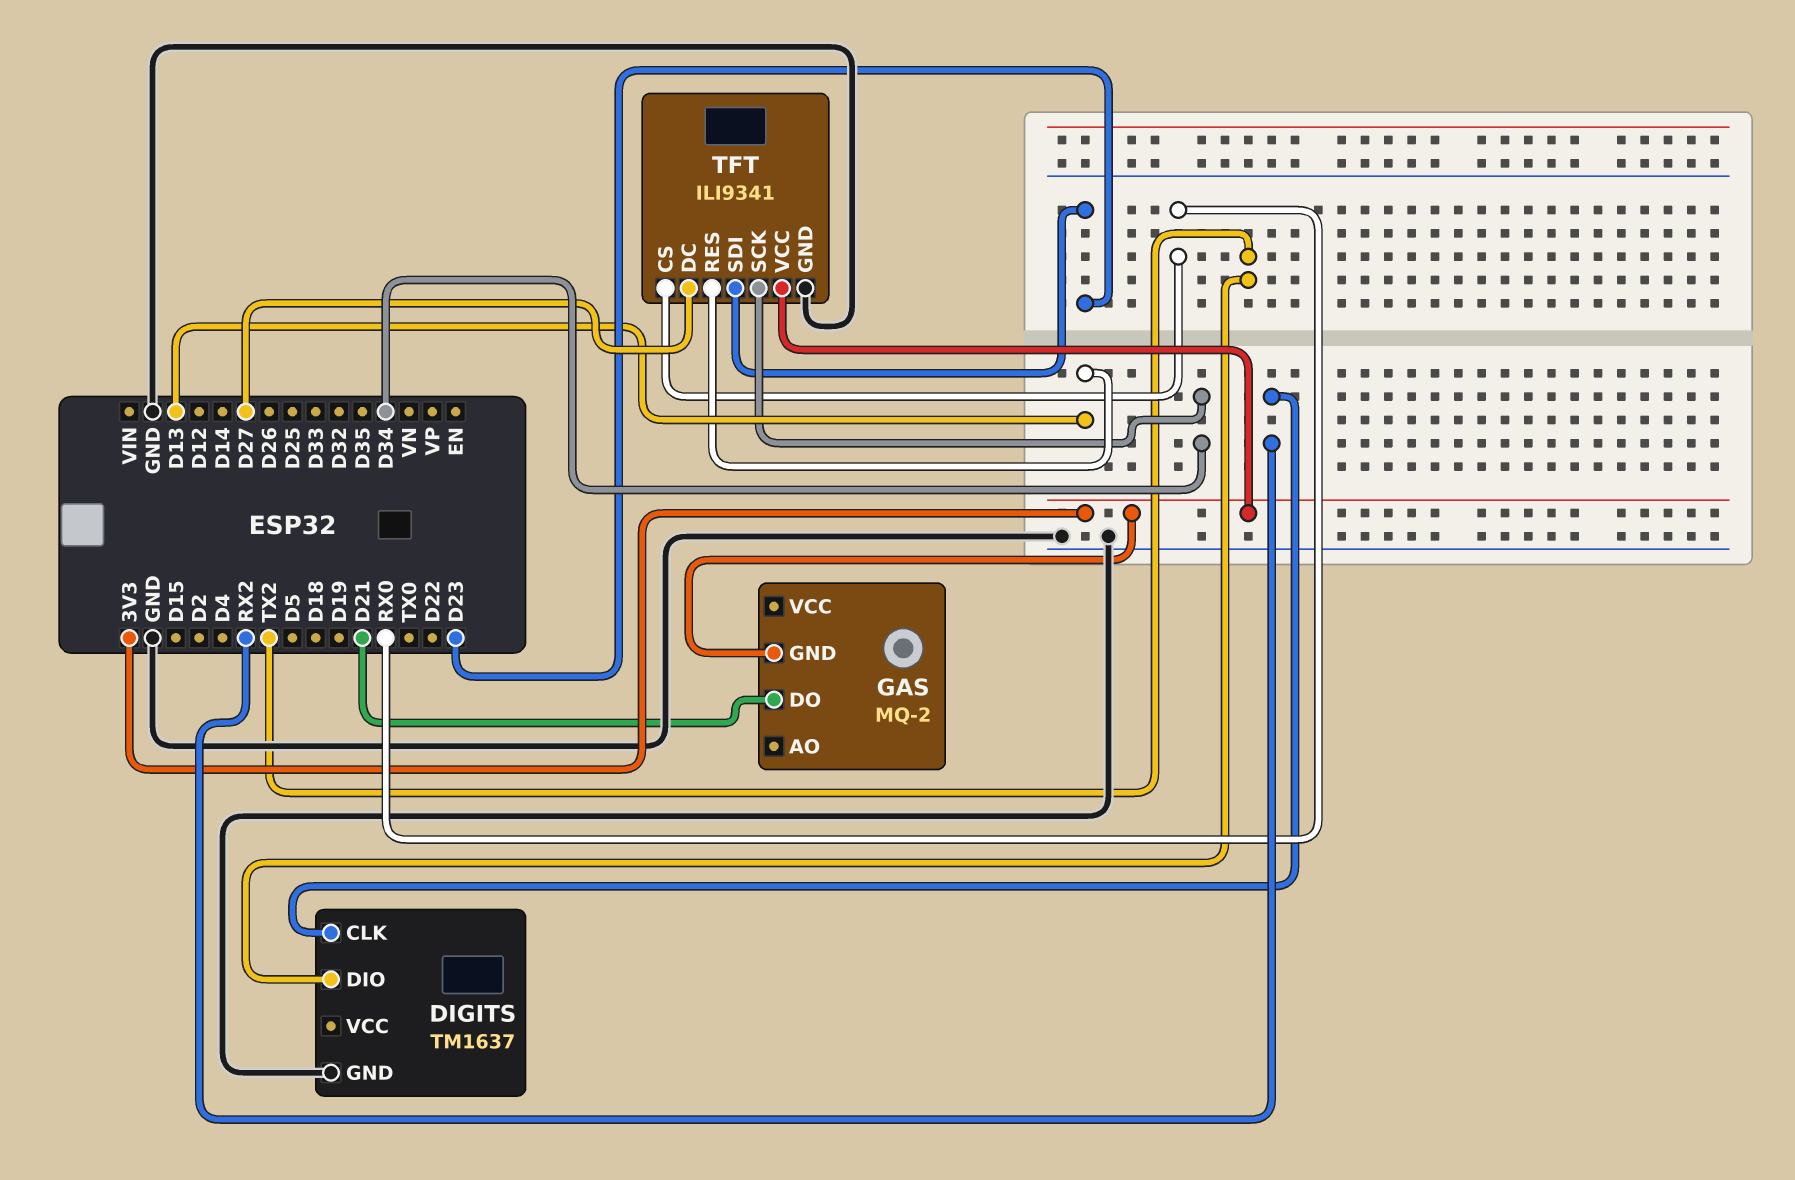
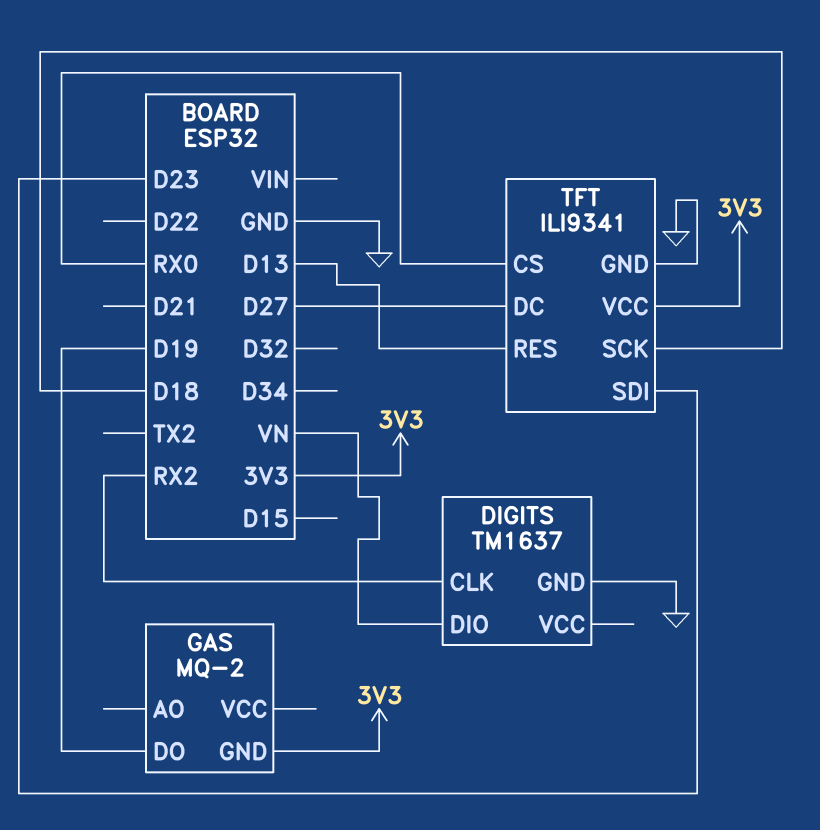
DIGITS pin DIO: TX2 -> VN
GAS pin DO: D21 -> D19
TFT pin SCK: D34 -> D18

